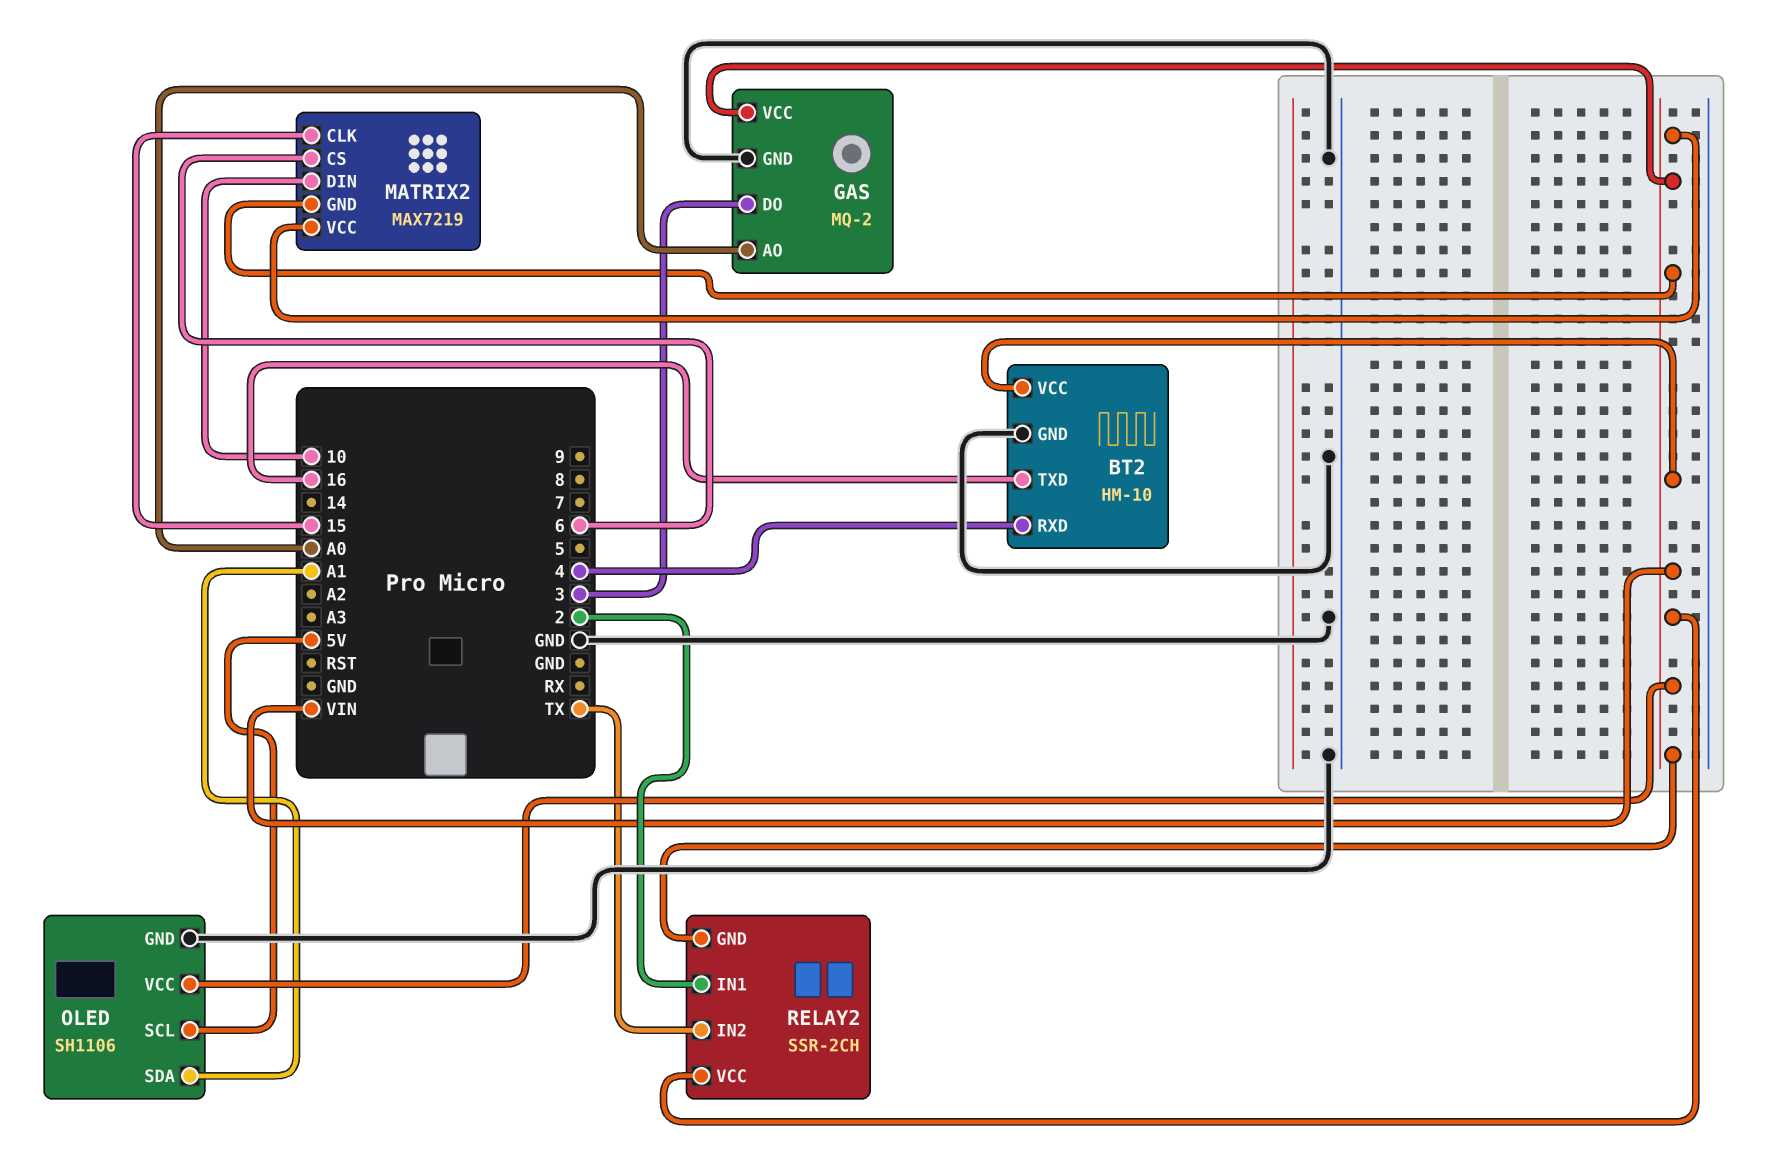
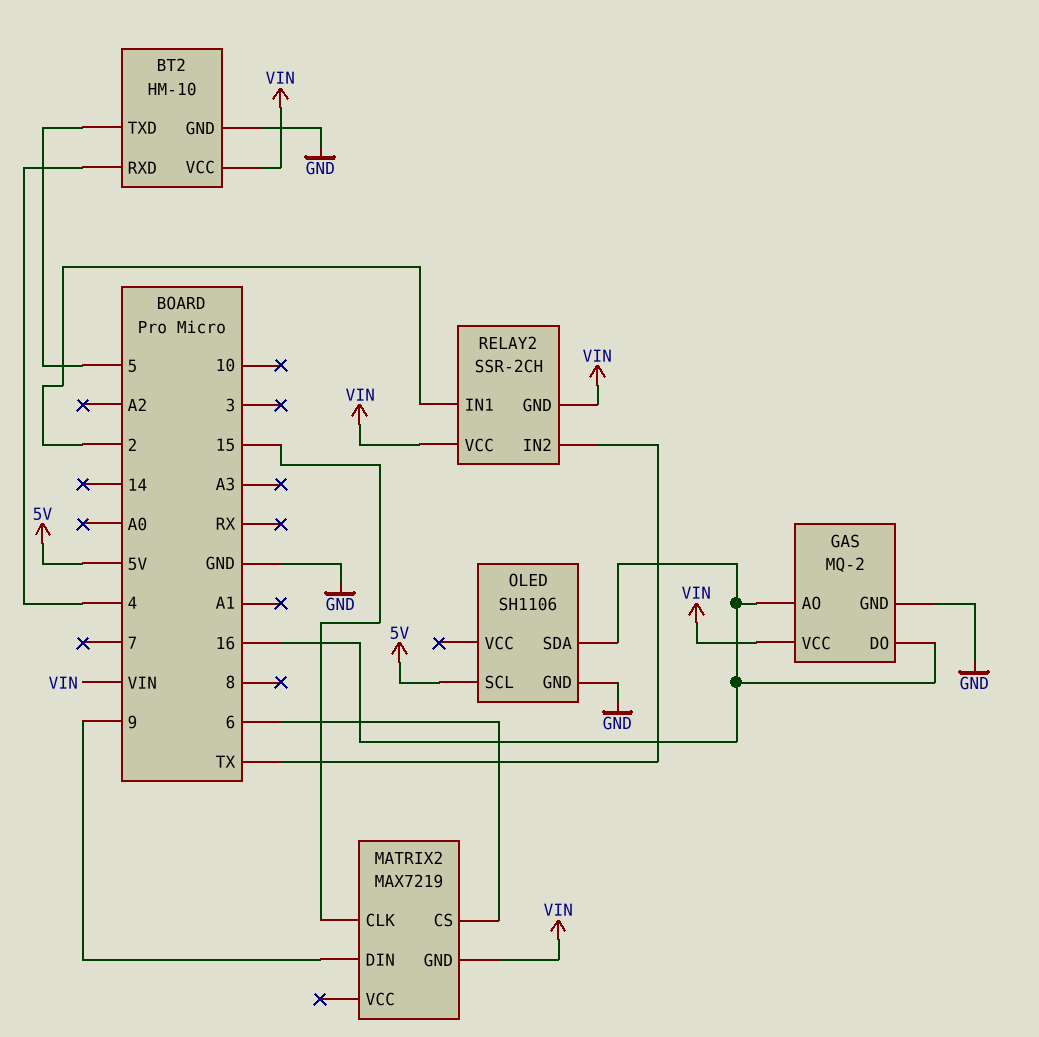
BT2 pin TXD: 16 -> 5
GAS pin AO: A0 -> 16
GAS pin DO: 3 -> 16
MATRIX2 pin DIN: 10 -> 9
MATRIX2 pin VCC: VIN -> none
OLED pin SDA: A1 -> 16
OLED pin VCC: VIN -> none

